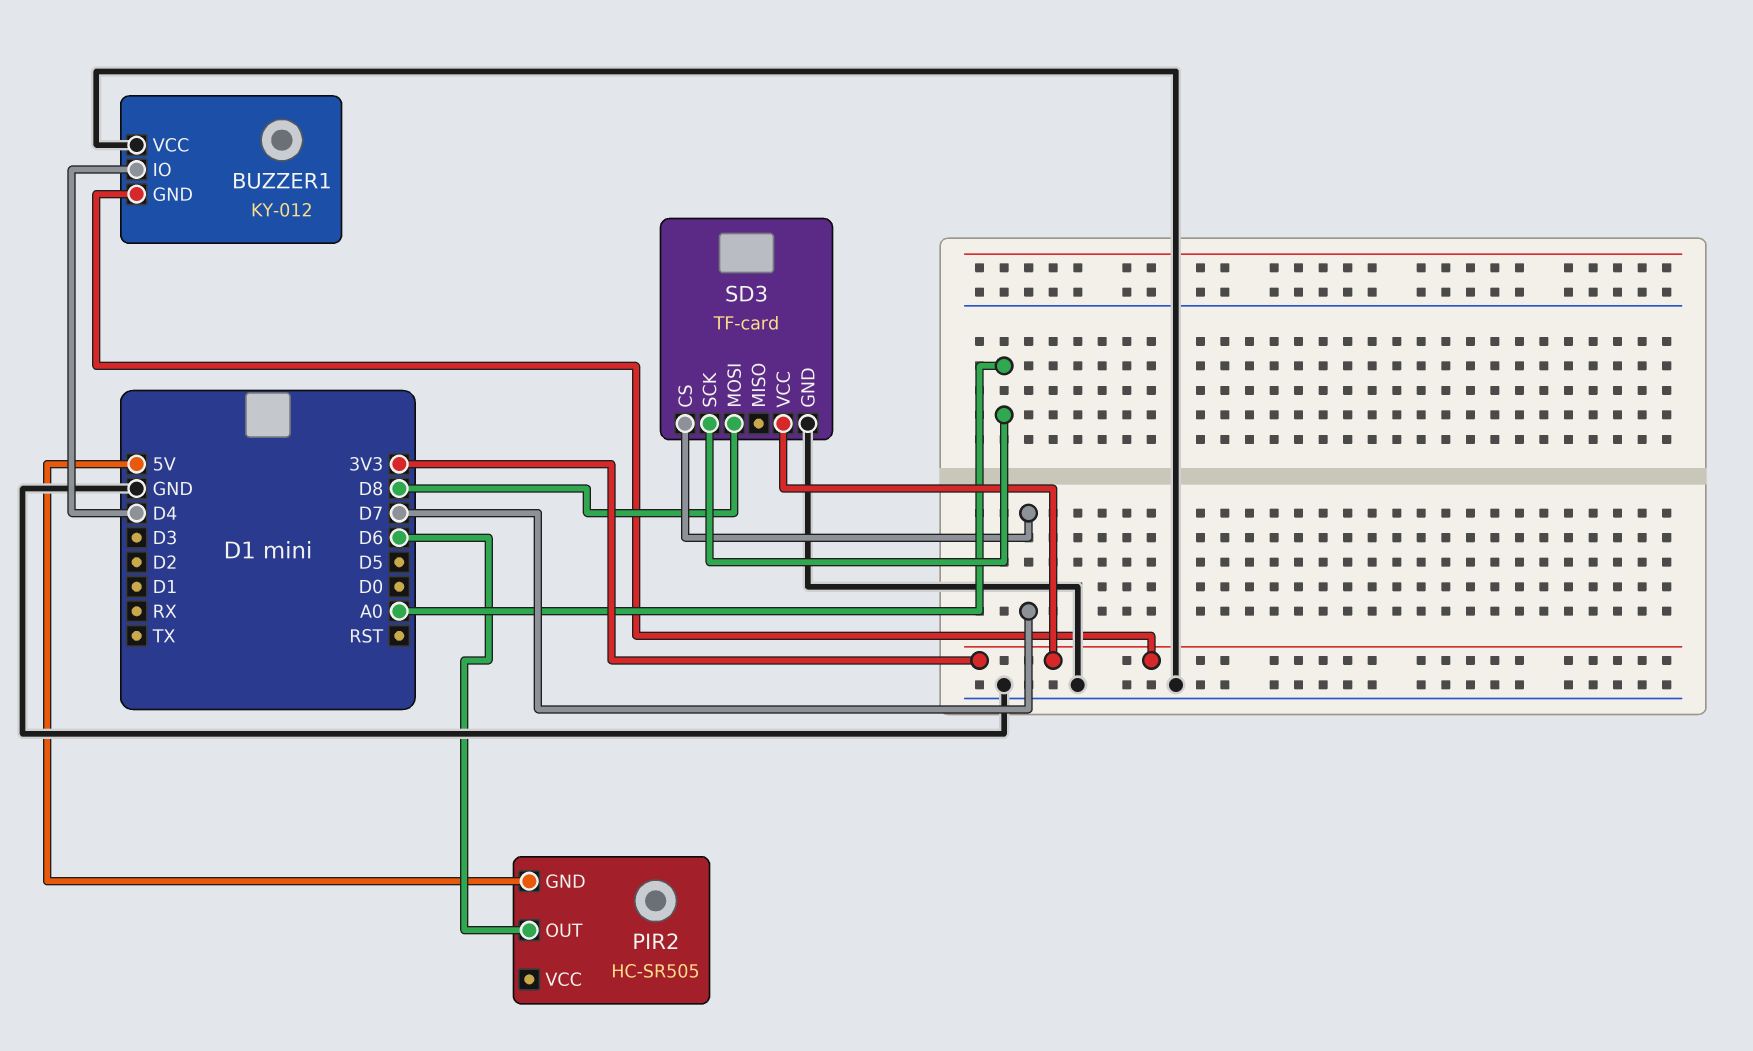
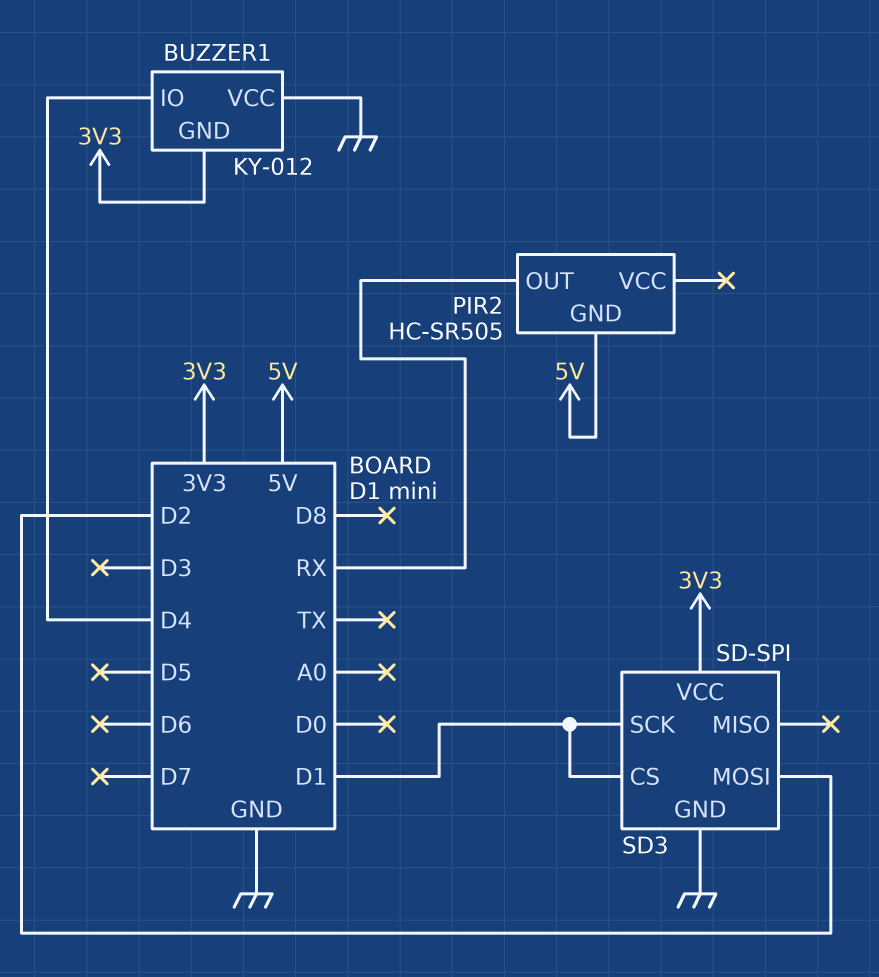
PIR2 pin OUT: D6 -> RX
SD3: TF-card -> SD-SPI
SD3 pin CS: D7 -> D1
SD3 pin MOSI: D8 -> D2
SD3 pin SCK: A0 -> D1

